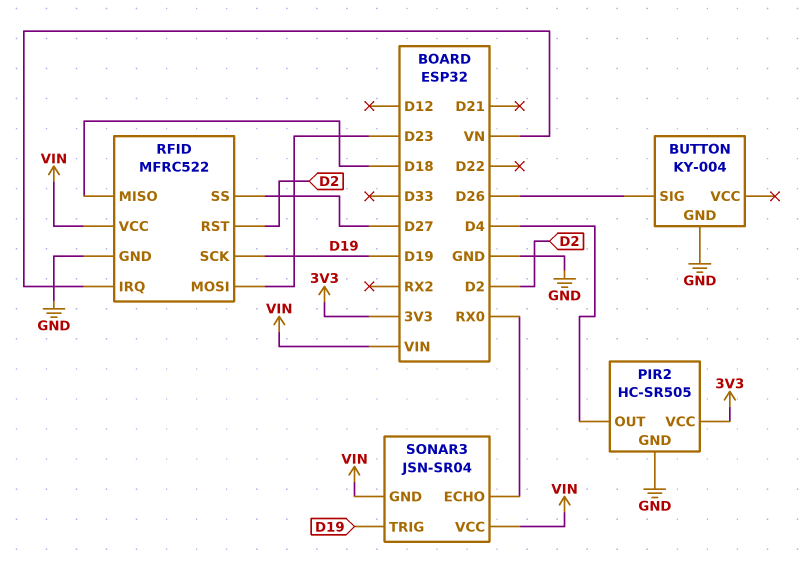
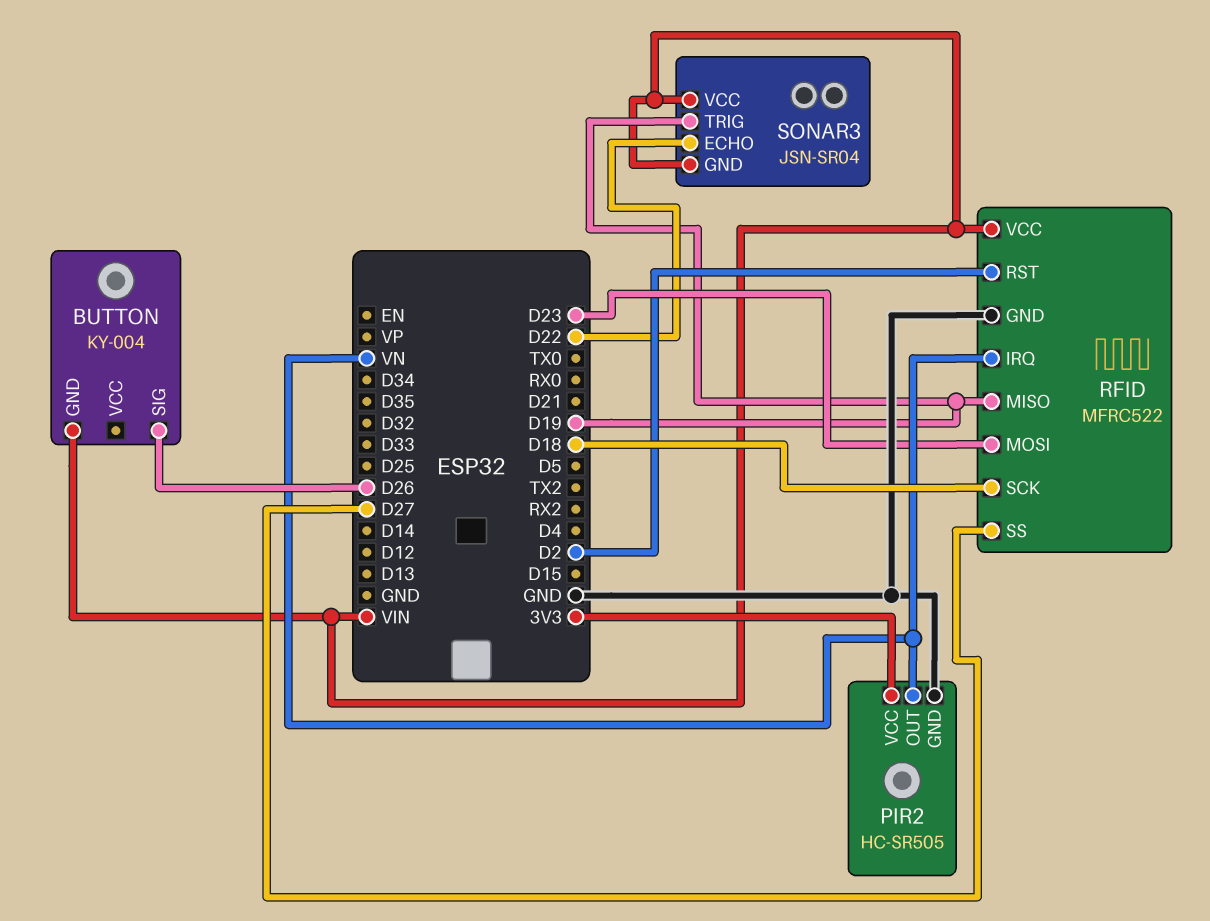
BUTTON pin GND: GND -> VIN
PIR2 pin OUT: D4 -> VN
RFID pin MISO: D18 -> D19
RFID pin SCK: D19 -> D18
SONAR3 pin ECHO: RX0 -> D22

